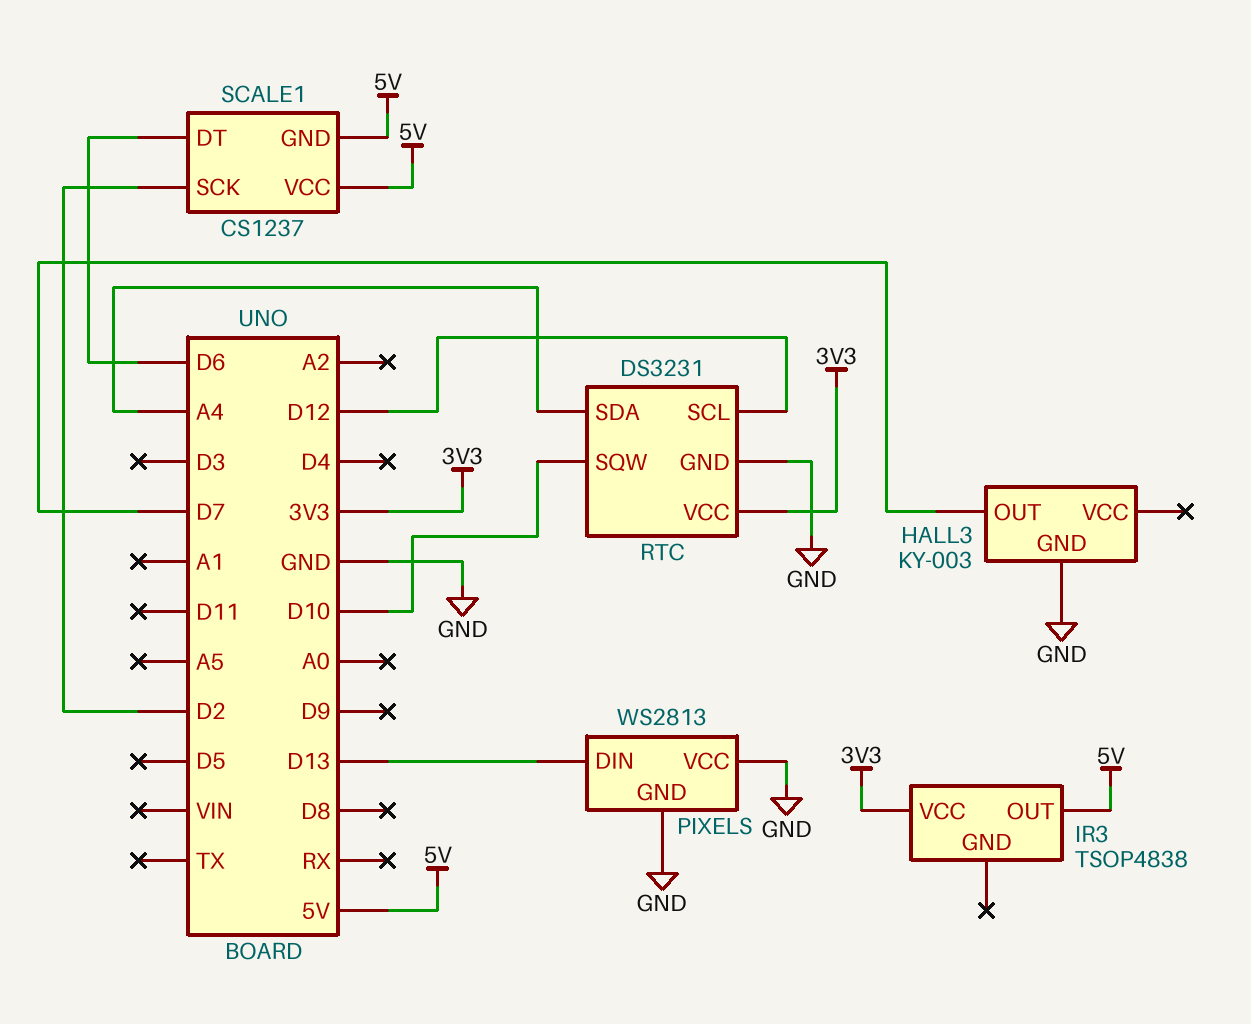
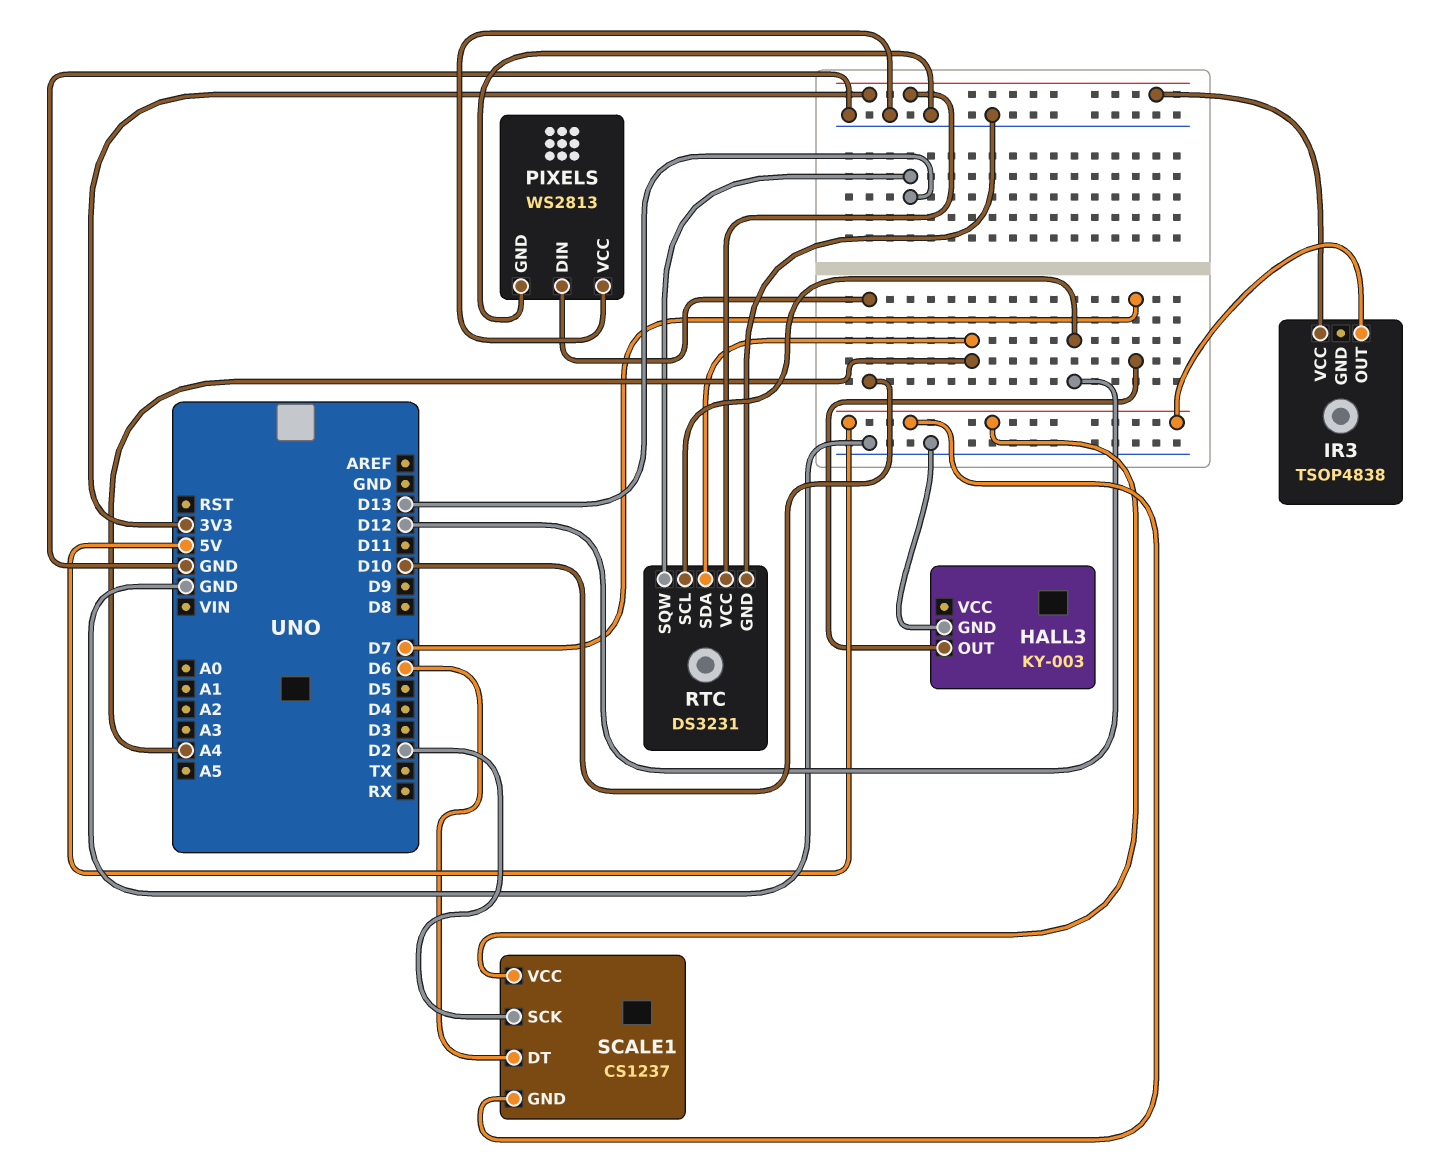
PIXELS pin DIN: D13 -> D10
RTC pin SQW: D10 -> D13

